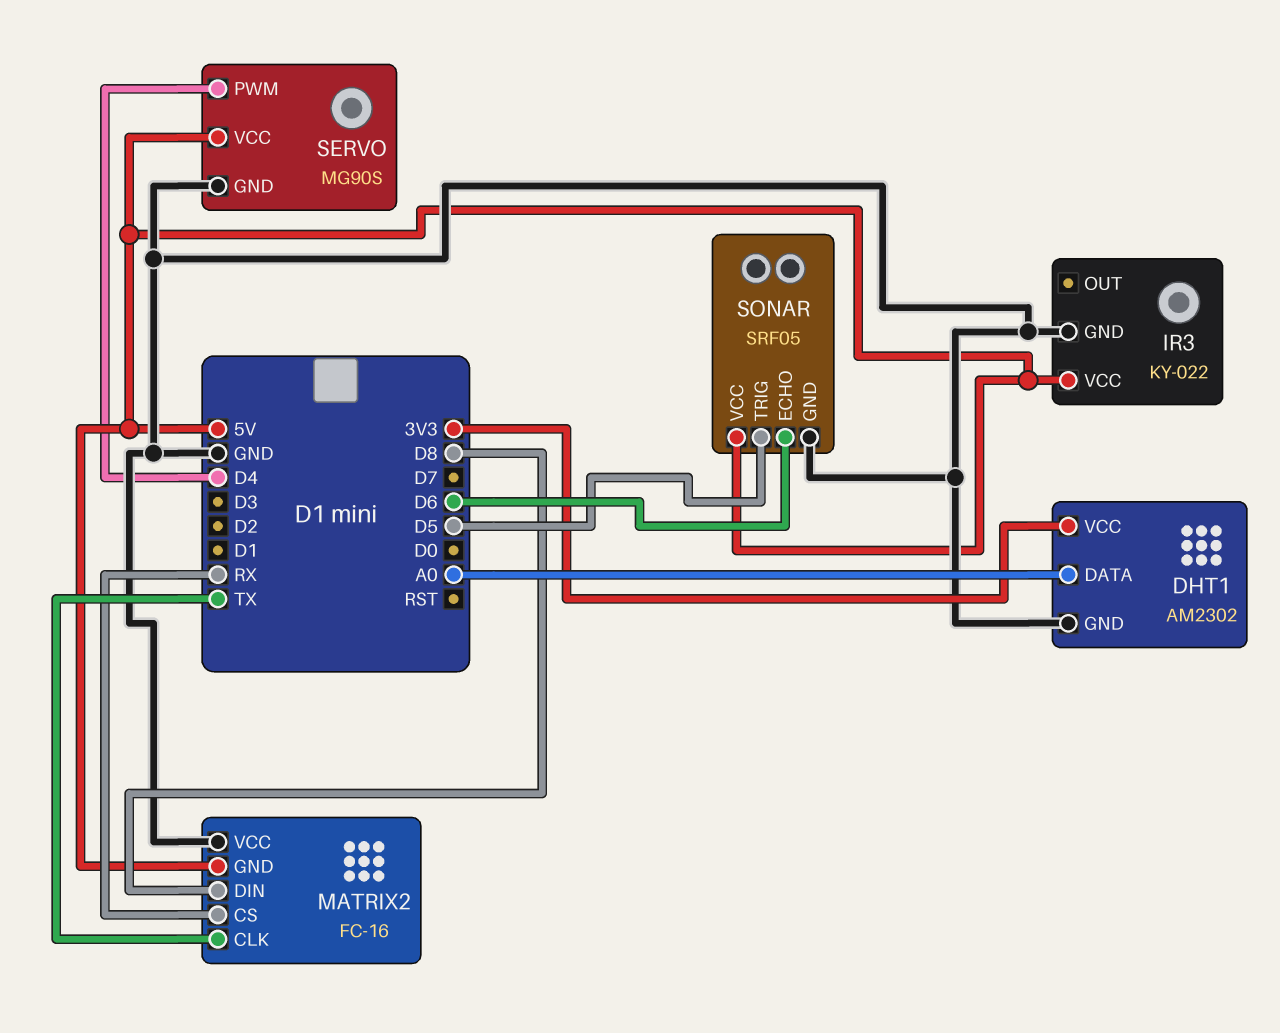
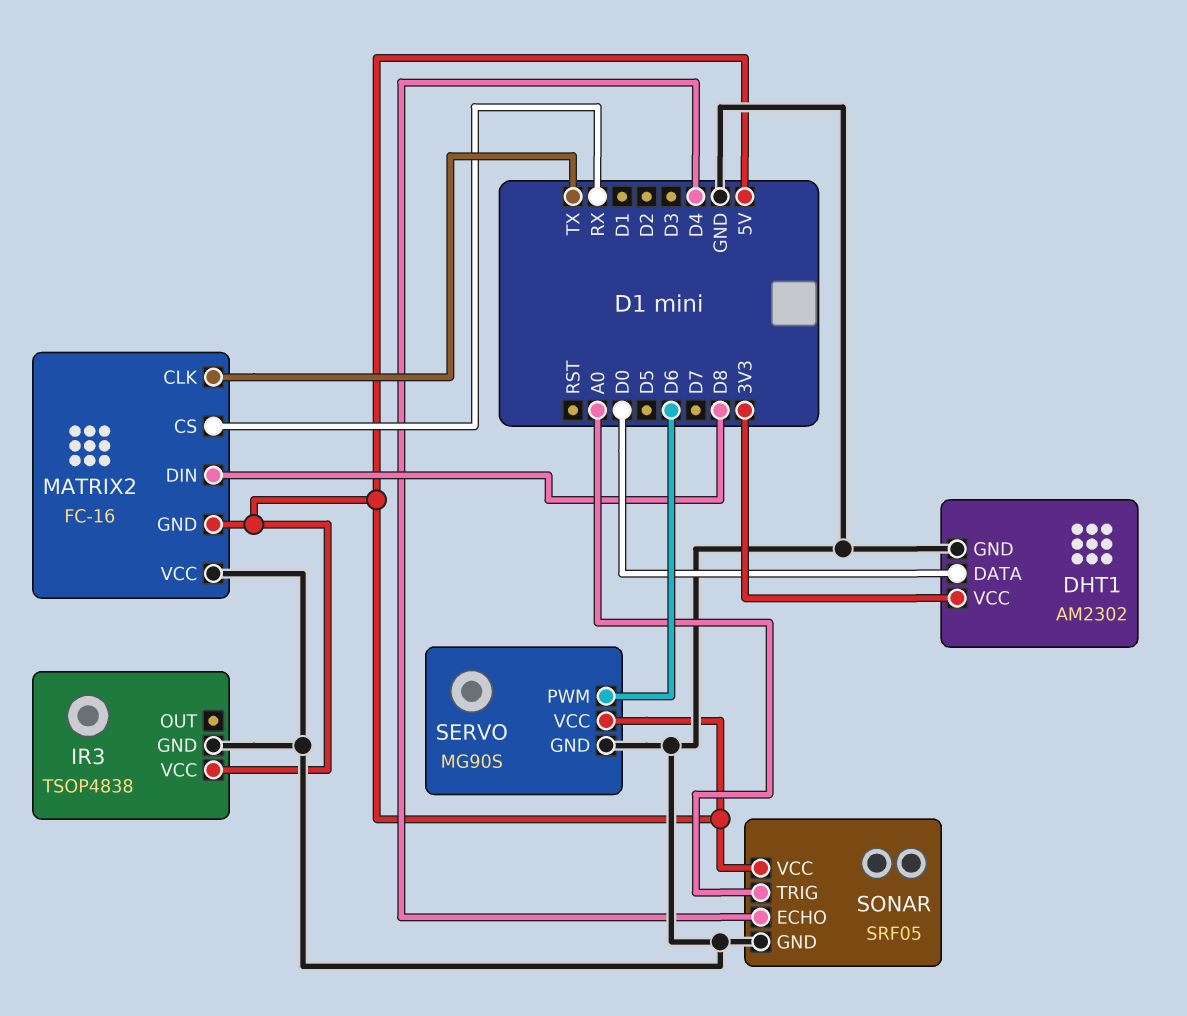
DHT1 pin DATA: A0 -> D0
IR3: KY-022 -> TSOP4838
SERVO pin PWM: D4 -> D6
SONAR pin ECHO: D6 -> D4
SONAR pin TRIG: D5 -> A0

